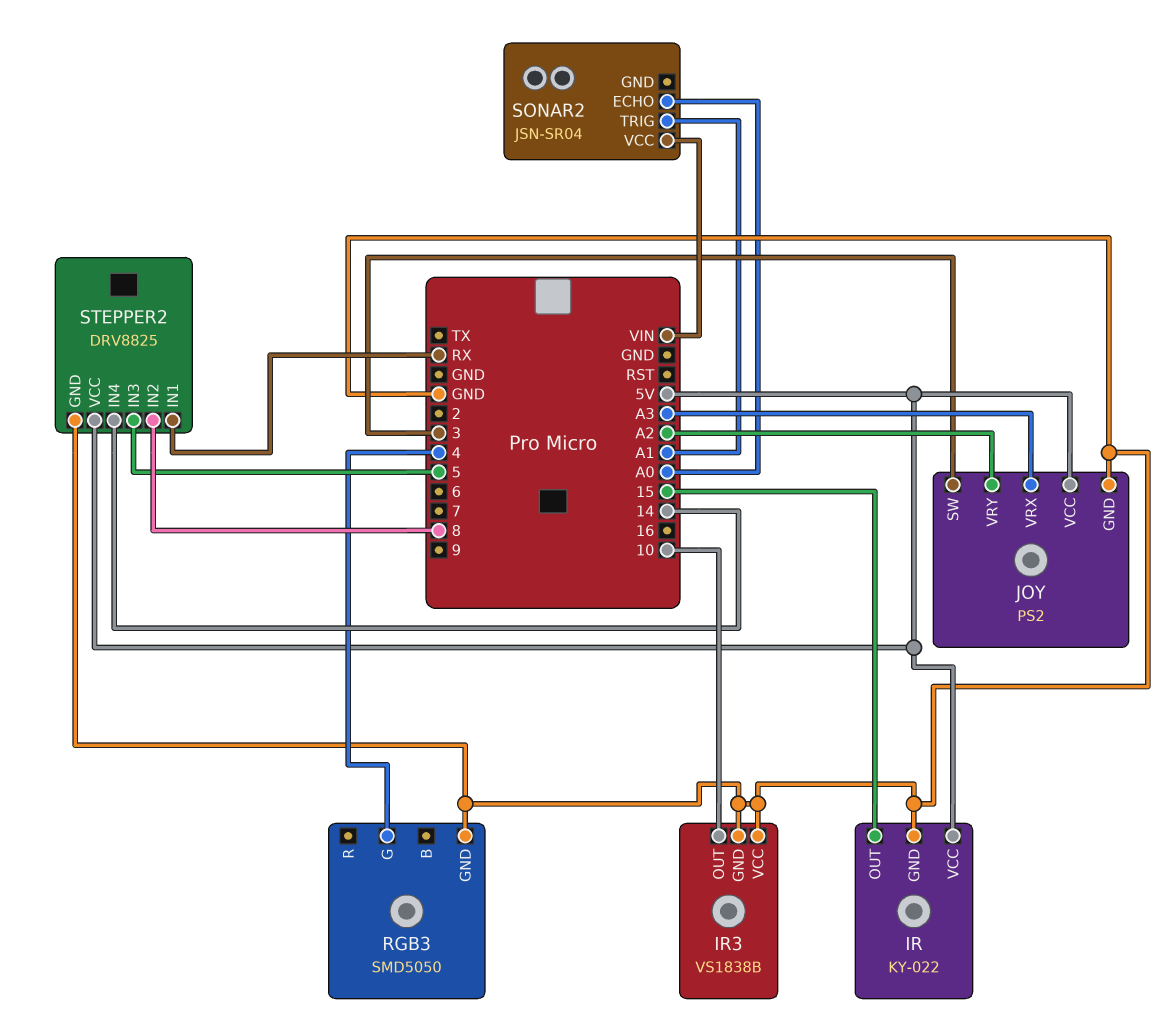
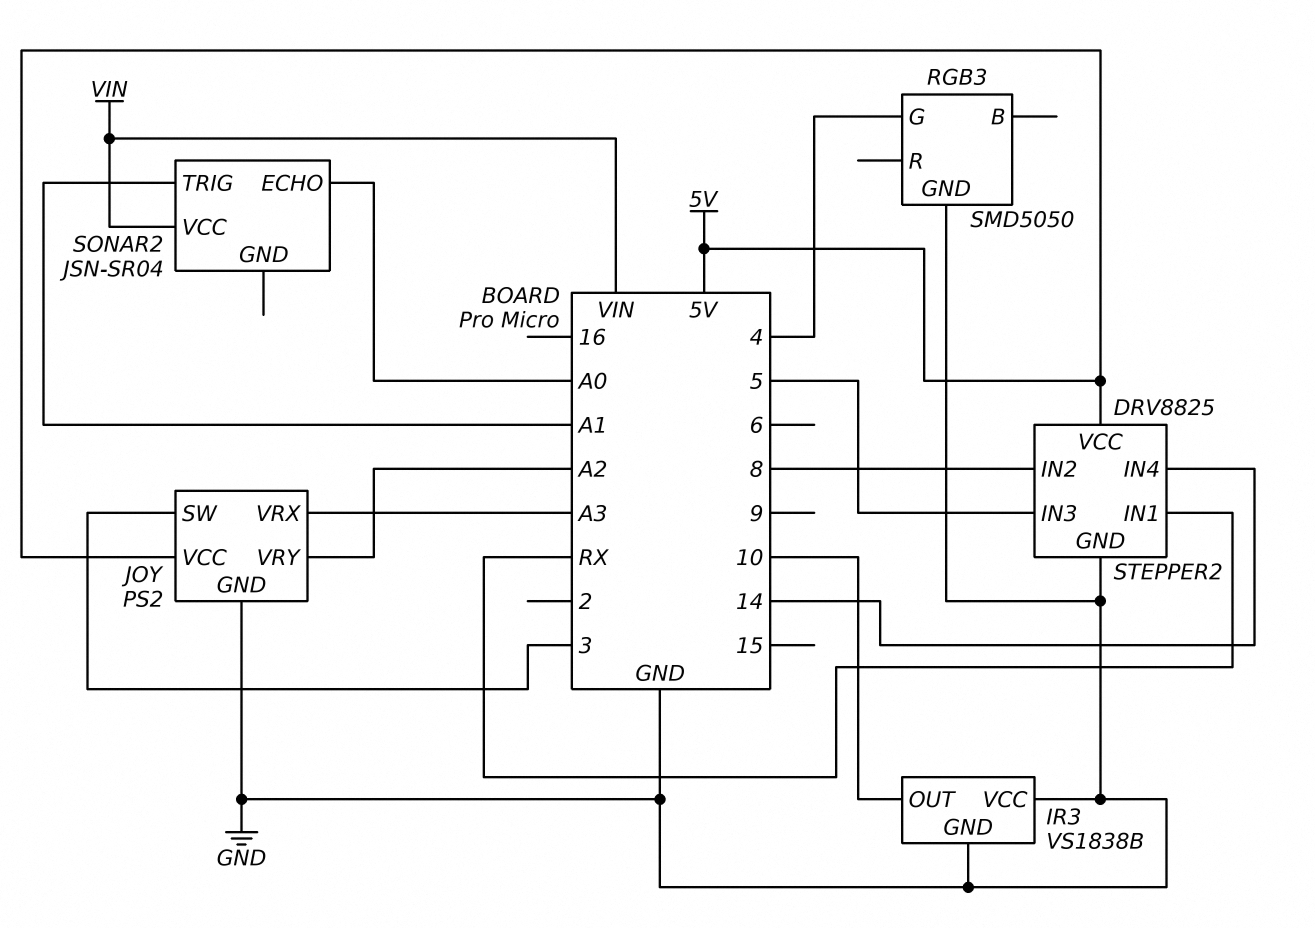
IR: KY-022 -> none
IR pin GND: GND -> none
IR pin OUT: 15 -> none
IR pin VCC: 5V -> none

